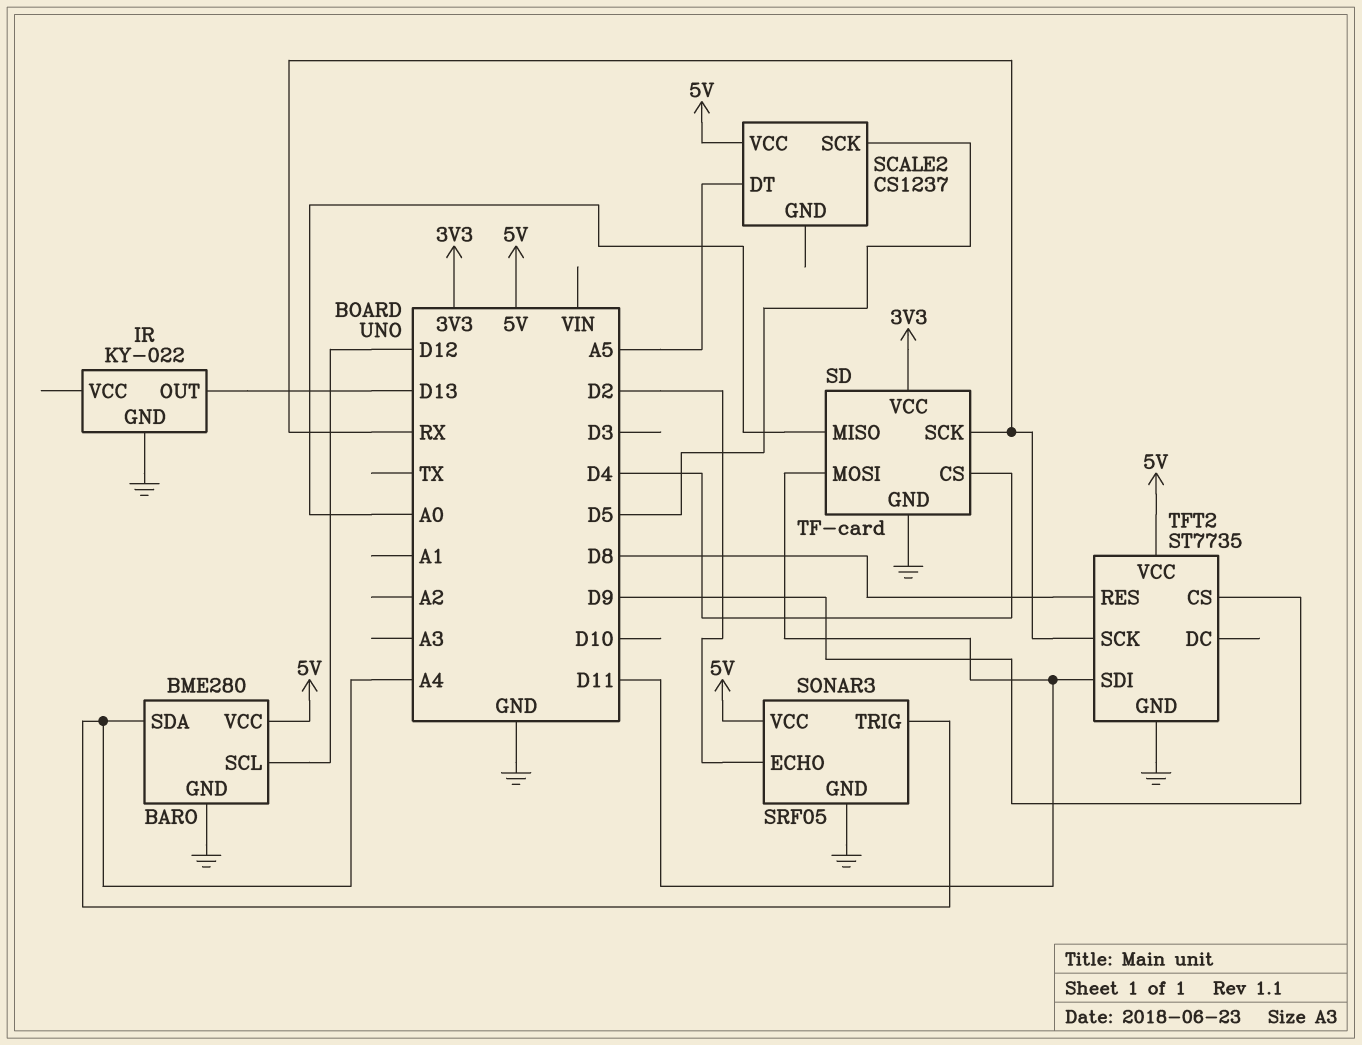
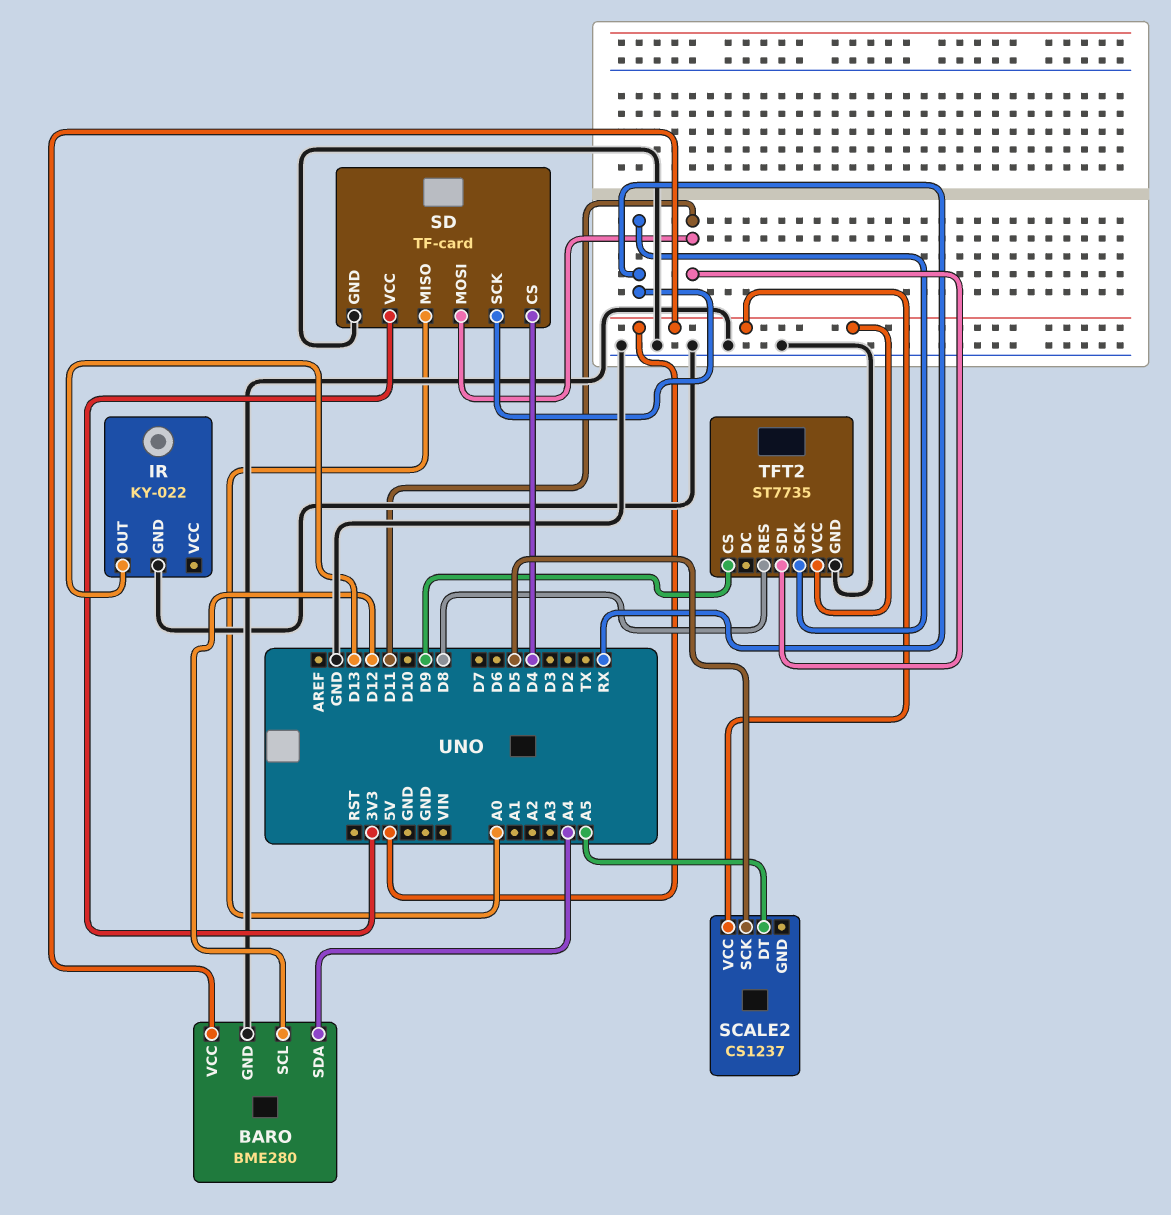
SONAR3: SRF05 -> none
SONAR3 pin ECHO: D2 -> none
SONAR3 pin GND: GND -> none
SONAR3 pin TRIG: A4 -> none
SONAR3 pin VCC: 5V -> none

